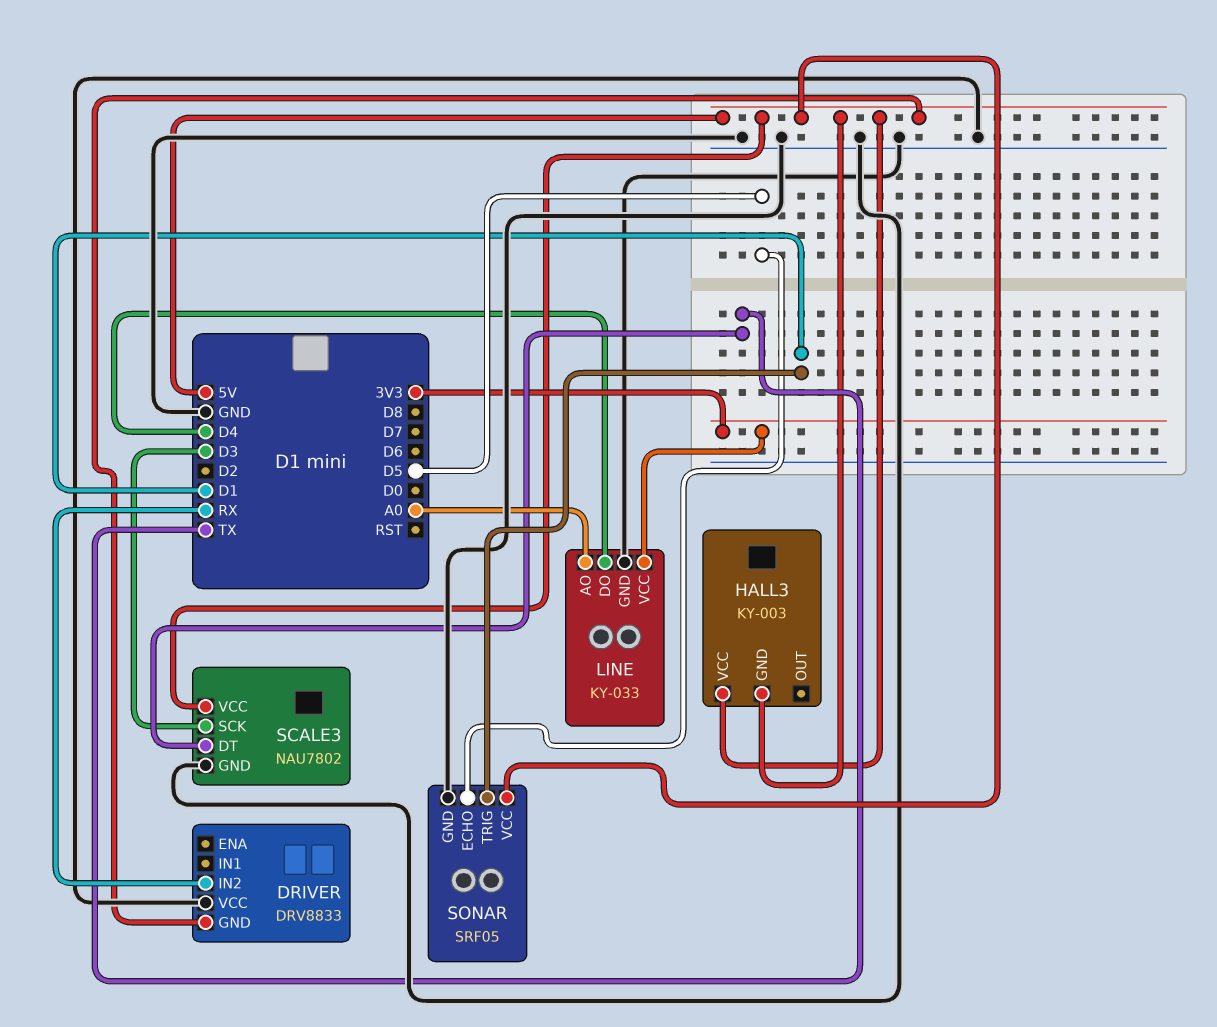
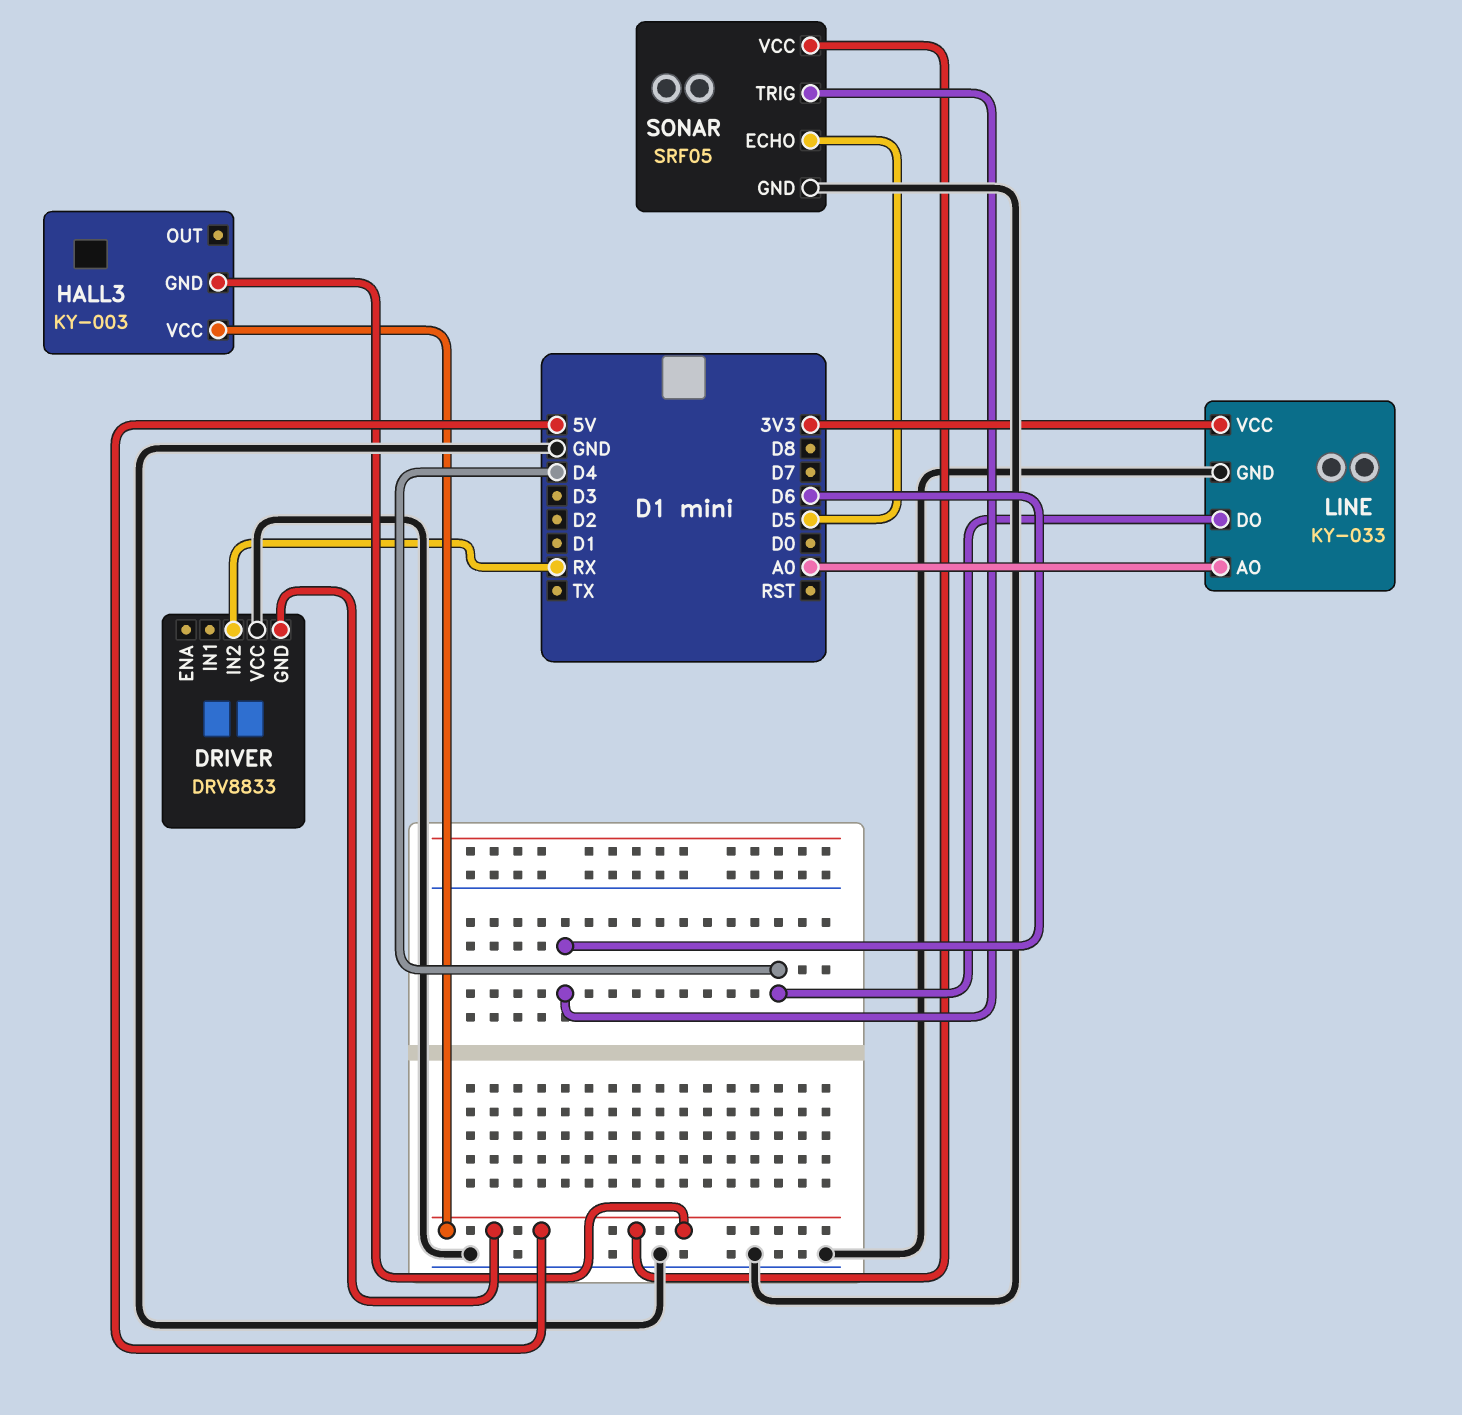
SCALE3: NAU7802 -> none
SCALE3 pin DT: TX -> none
SCALE3 pin GND: GND -> none
SCALE3 pin SCK: D3 -> none
SCALE3 pin VCC: 5V -> none
SONAR pin TRIG: D1 -> D6

